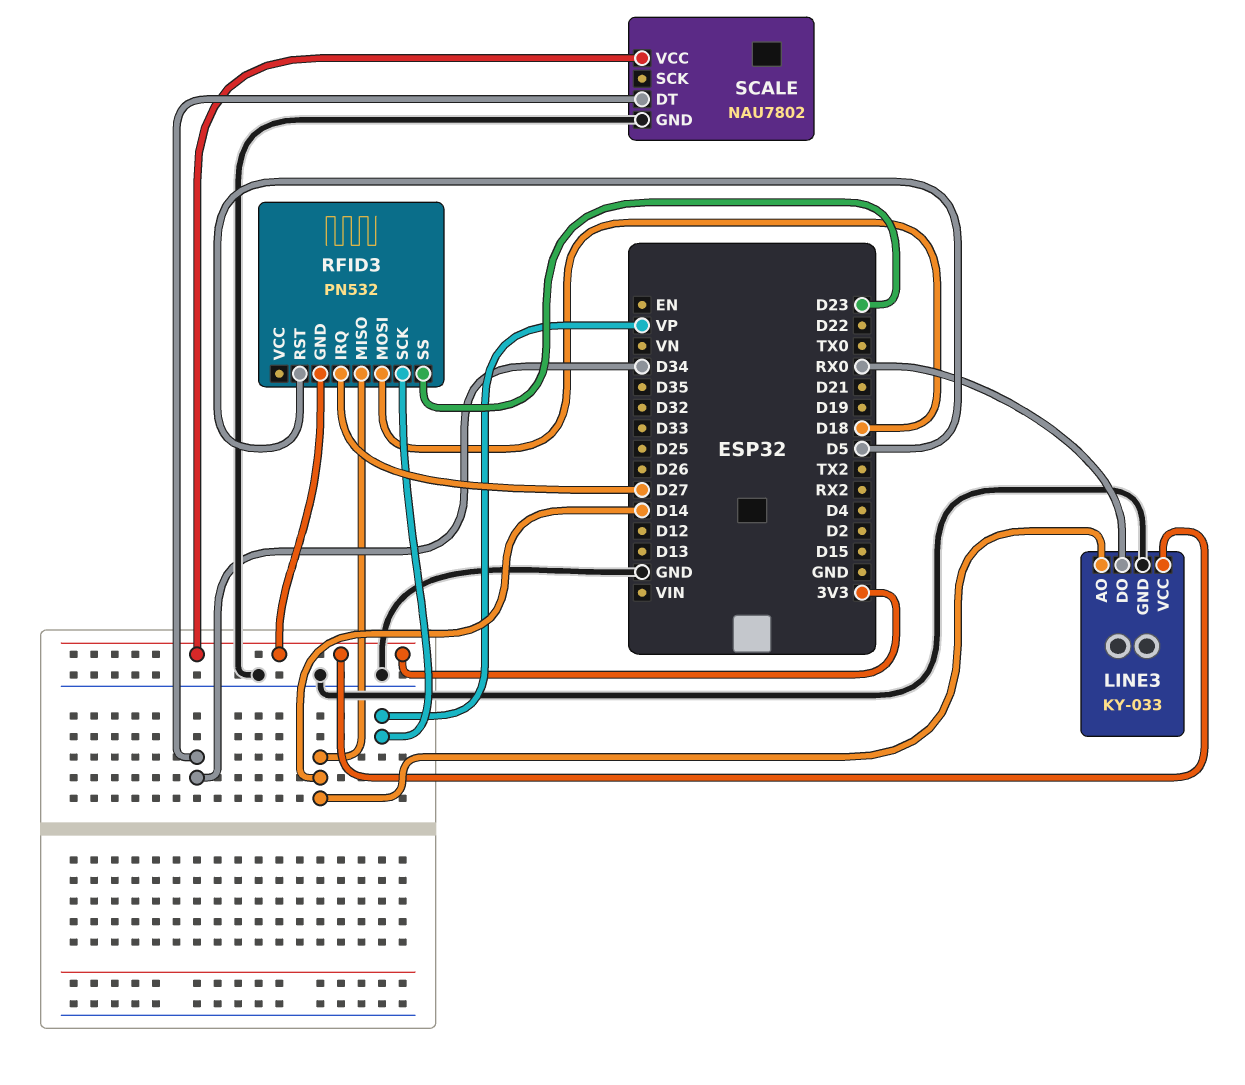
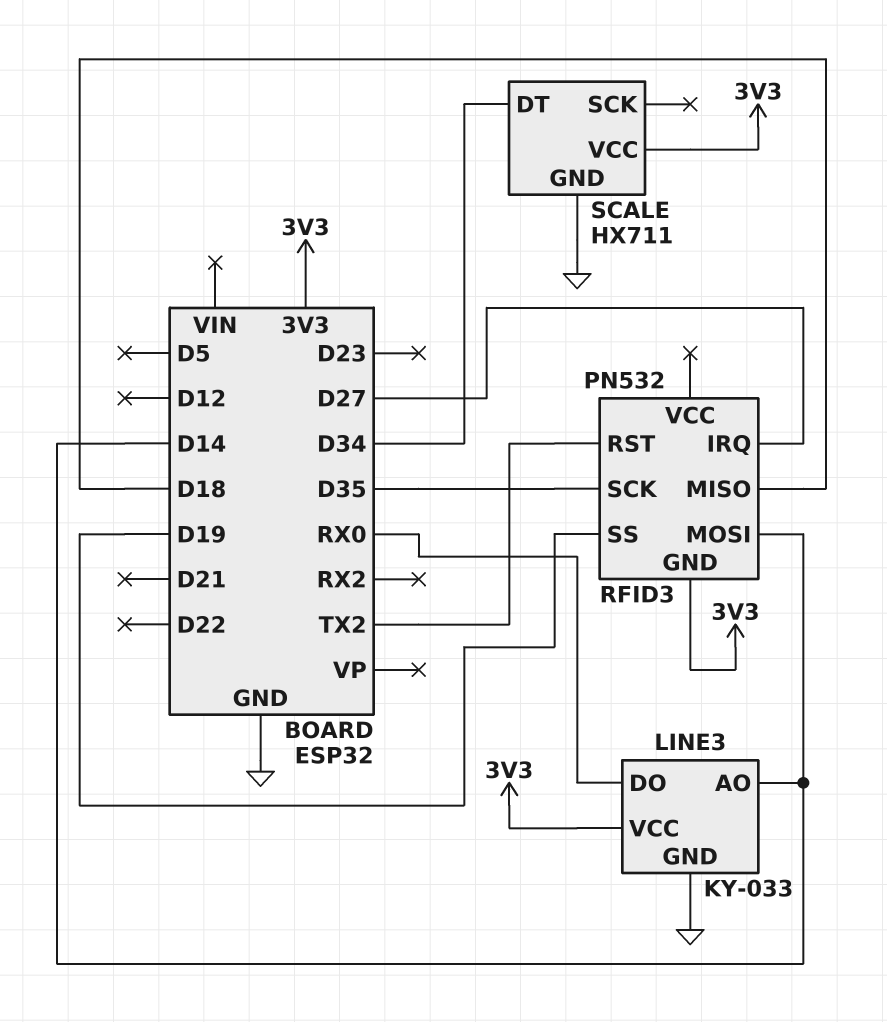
RFID3 pin MISO: D14 -> D18
RFID3 pin MOSI: D18 -> D14
RFID3 pin RST: D5 -> TX2
RFID3 pin SCK: VP -> D35
RFID3 pin SS: D23 -> D19
SCALE: NAU7802 -> HX711

